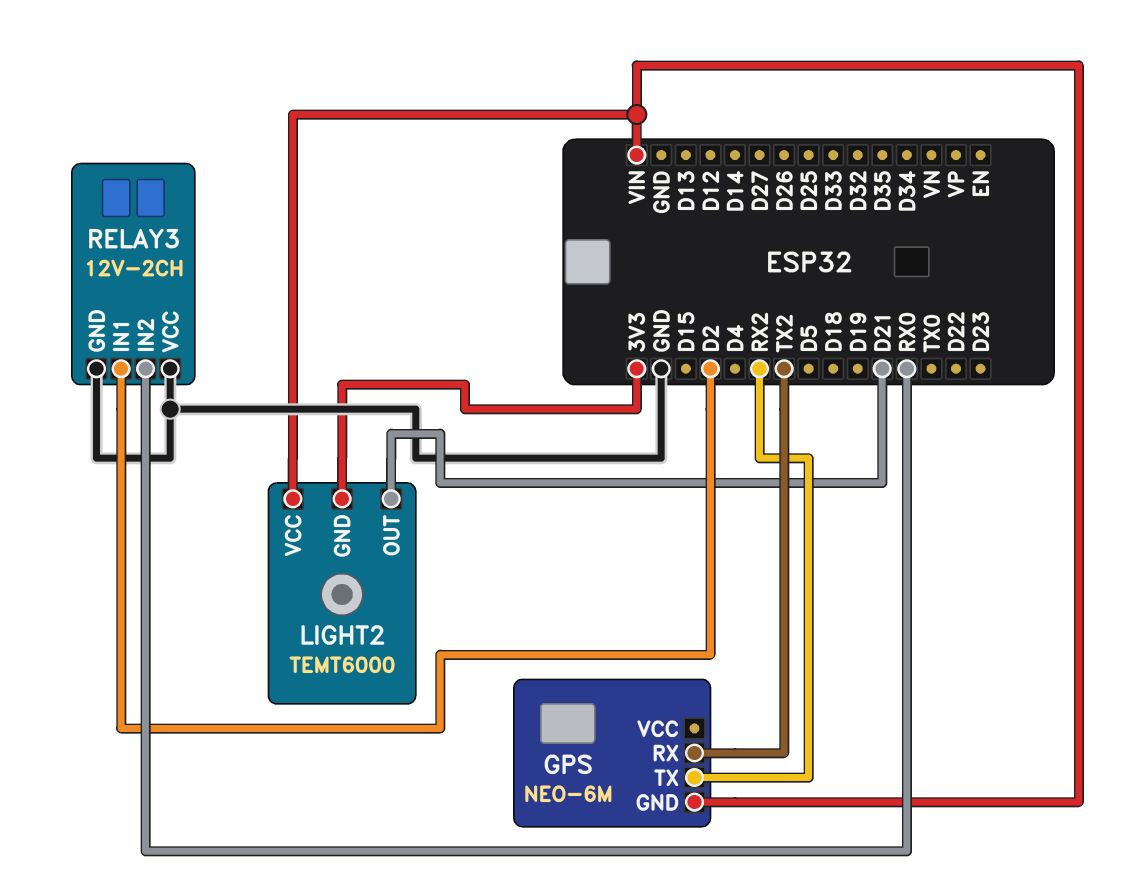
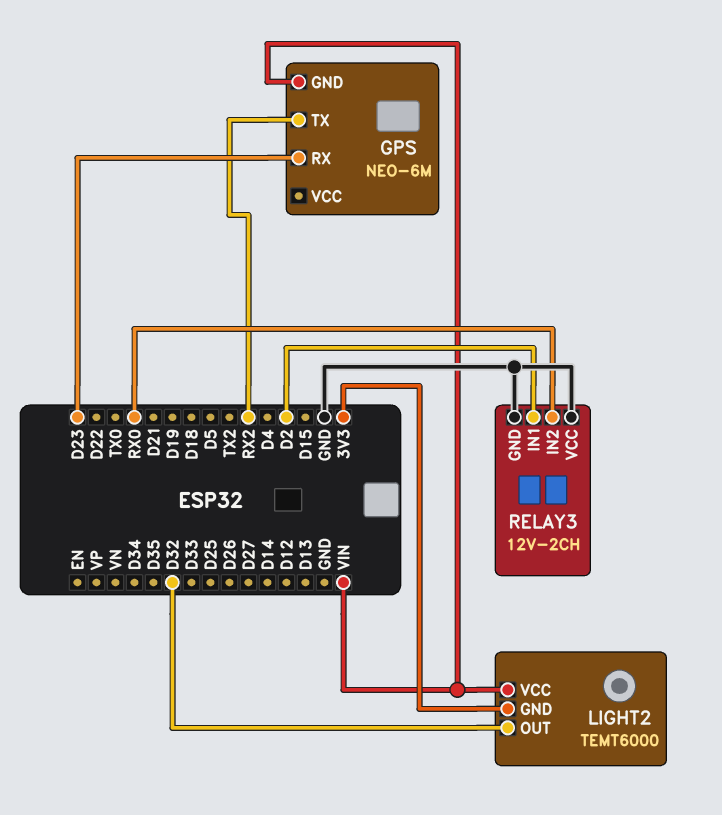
GPS pin RX: TX2 -> D23
LIGHT2 pin OUT: D21 -> D32

